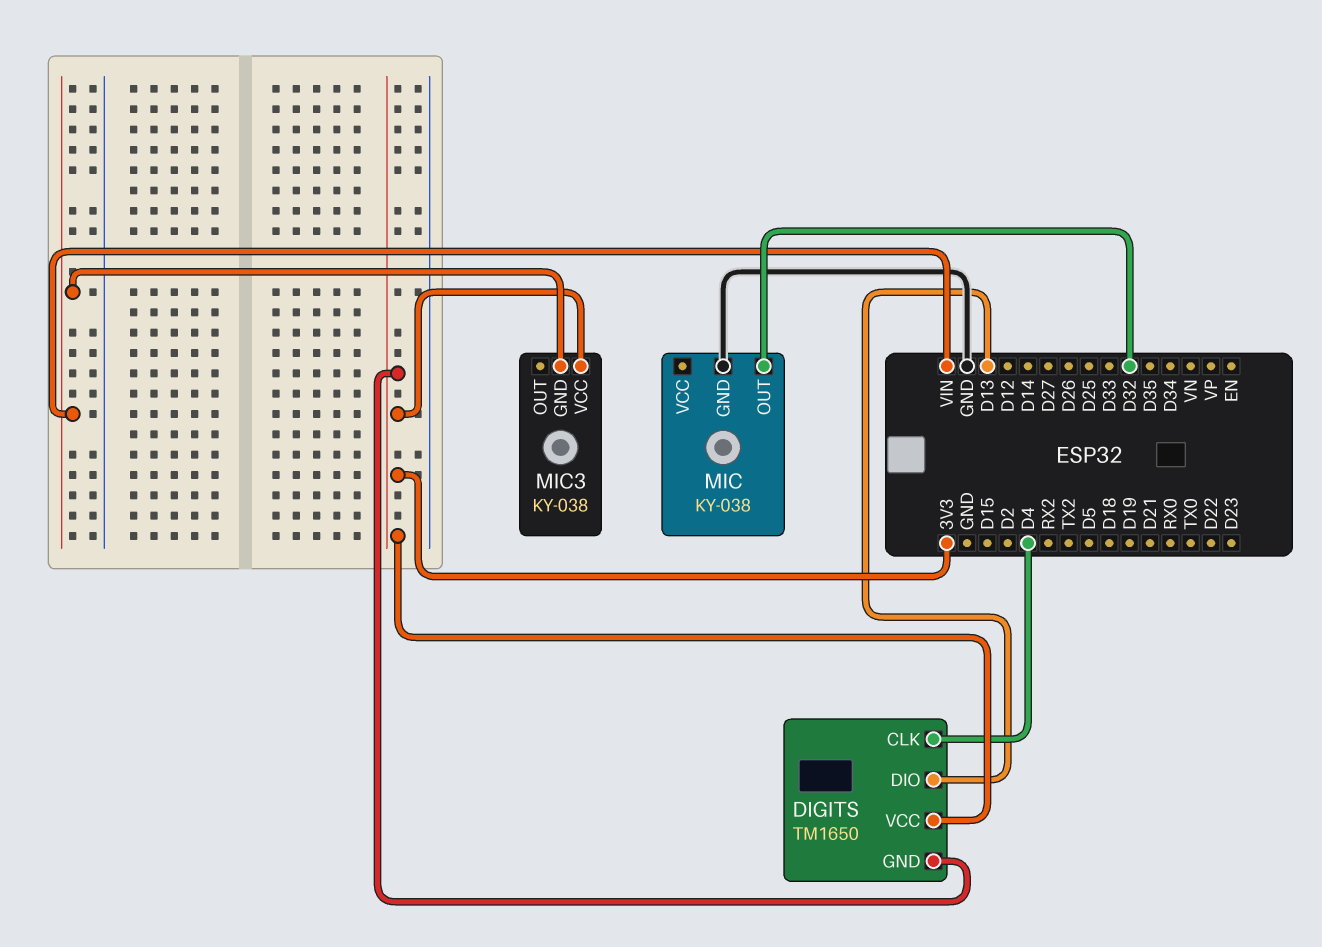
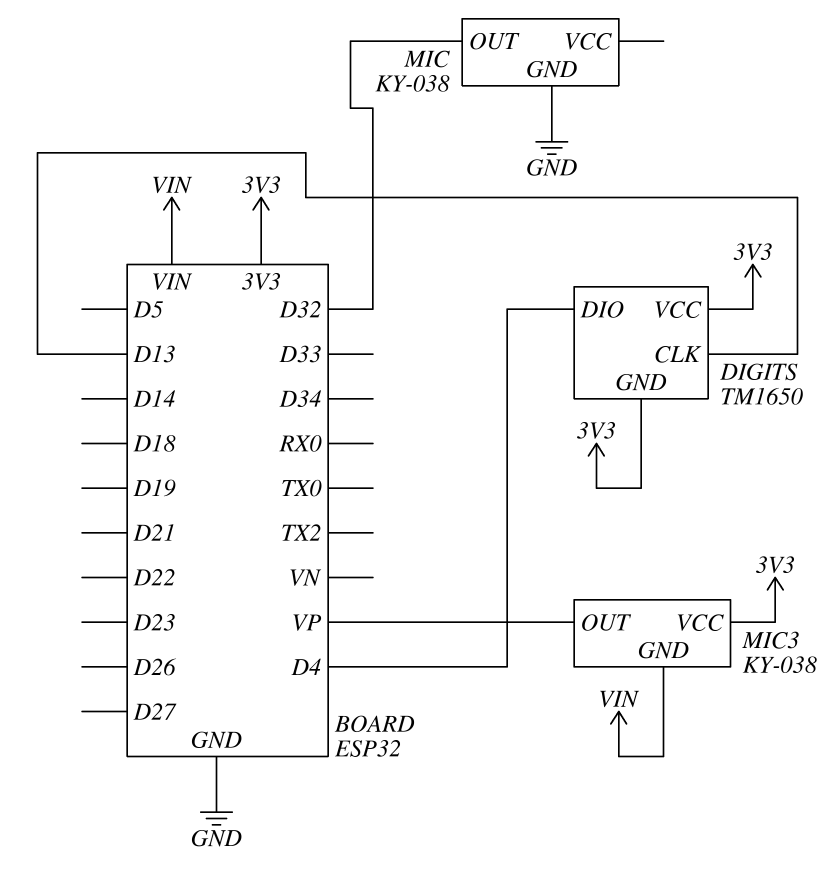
DIGITS pin CLK: D4 -> D13
DIGITS pin DIO: D13 -> D4
MIC3 pin OUT: none -> VP

